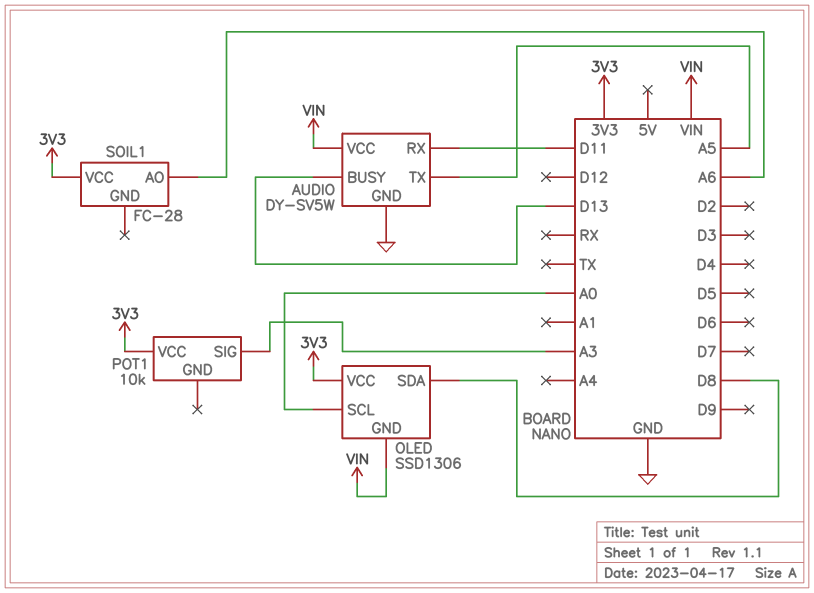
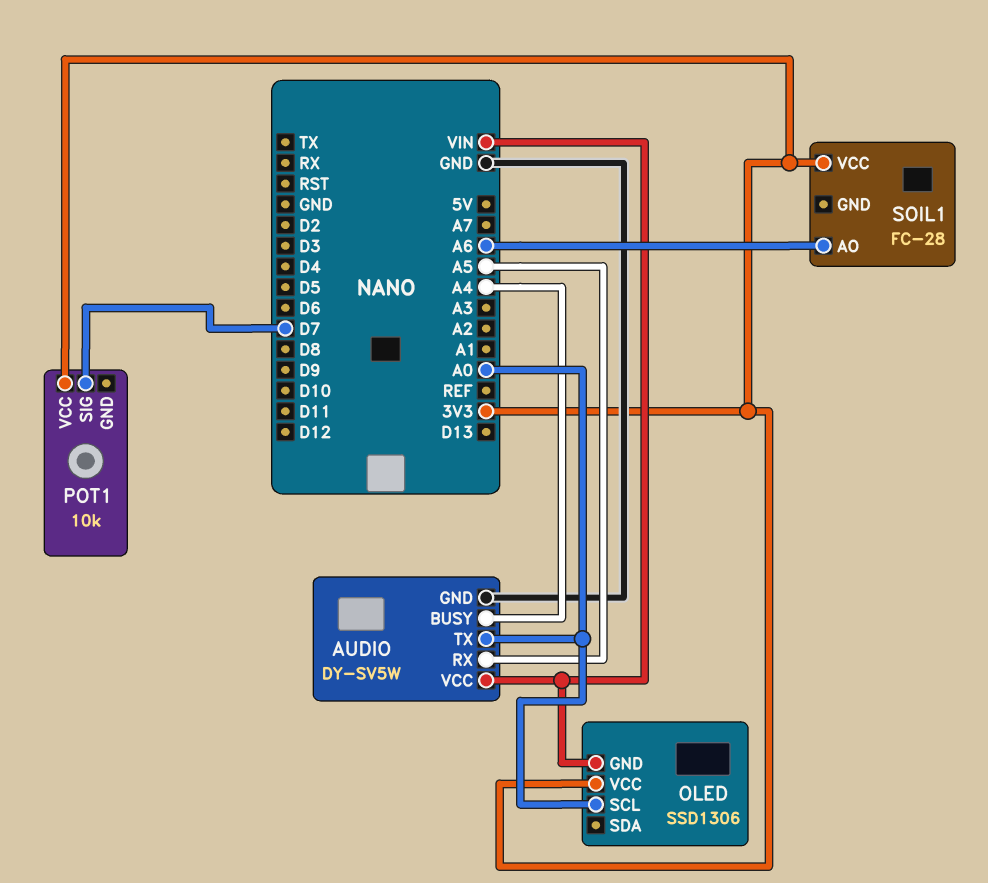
AUDIO pin BUSY: D13 -> A4
AUDIO pin RX: D11 -> A5
AUDIO pin TX: A5 -> A0
OLED pin SDA: D8 -> none
POT1 pin SIG: A3 -> D7

